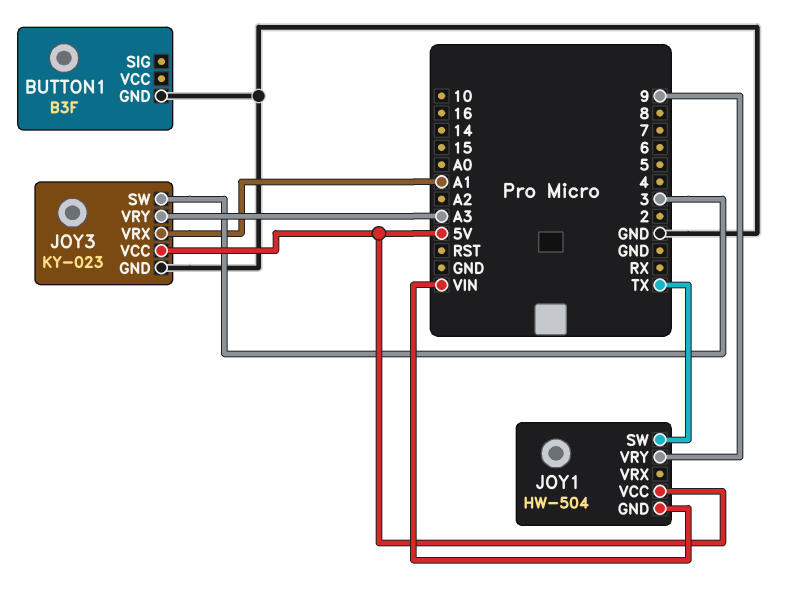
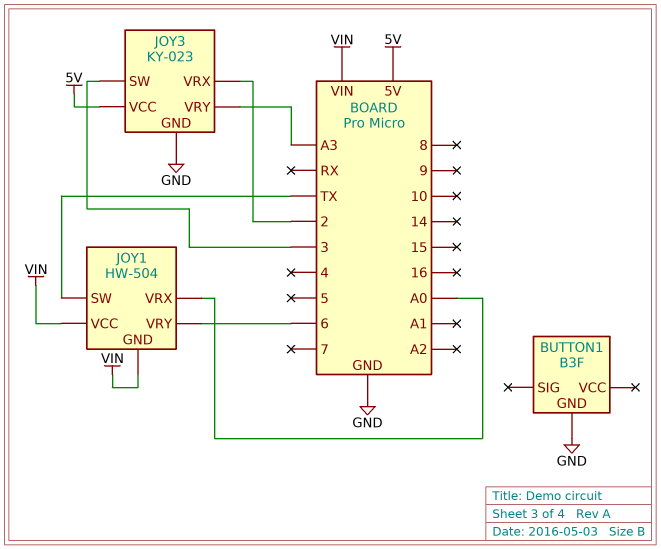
JOY1 pin VCC: 5V -> VIN
JOY1 pin VRX: none -> A0
JOY1 pin VRY: 9 -> 6
JOY3 pin VRX: A1 -> 2

